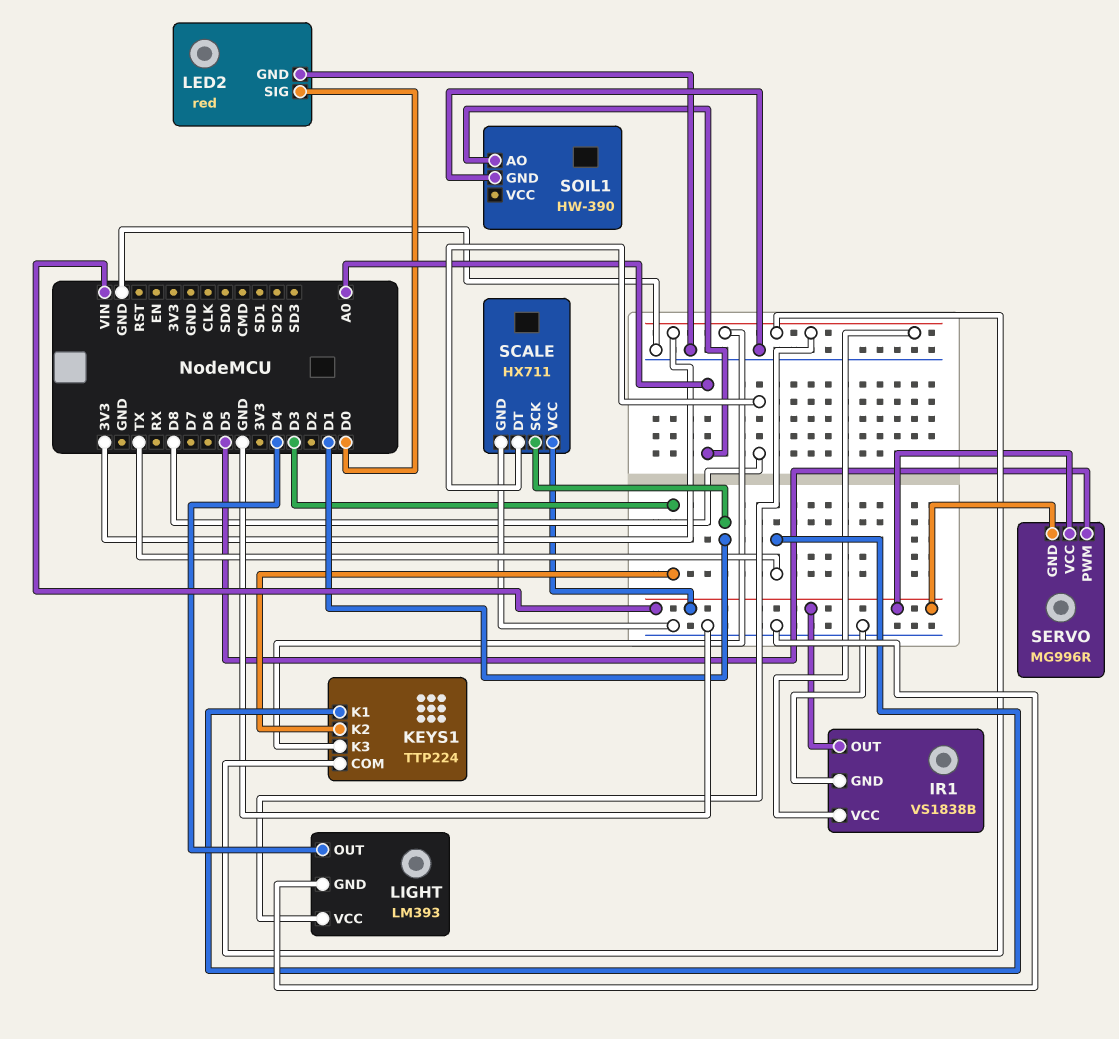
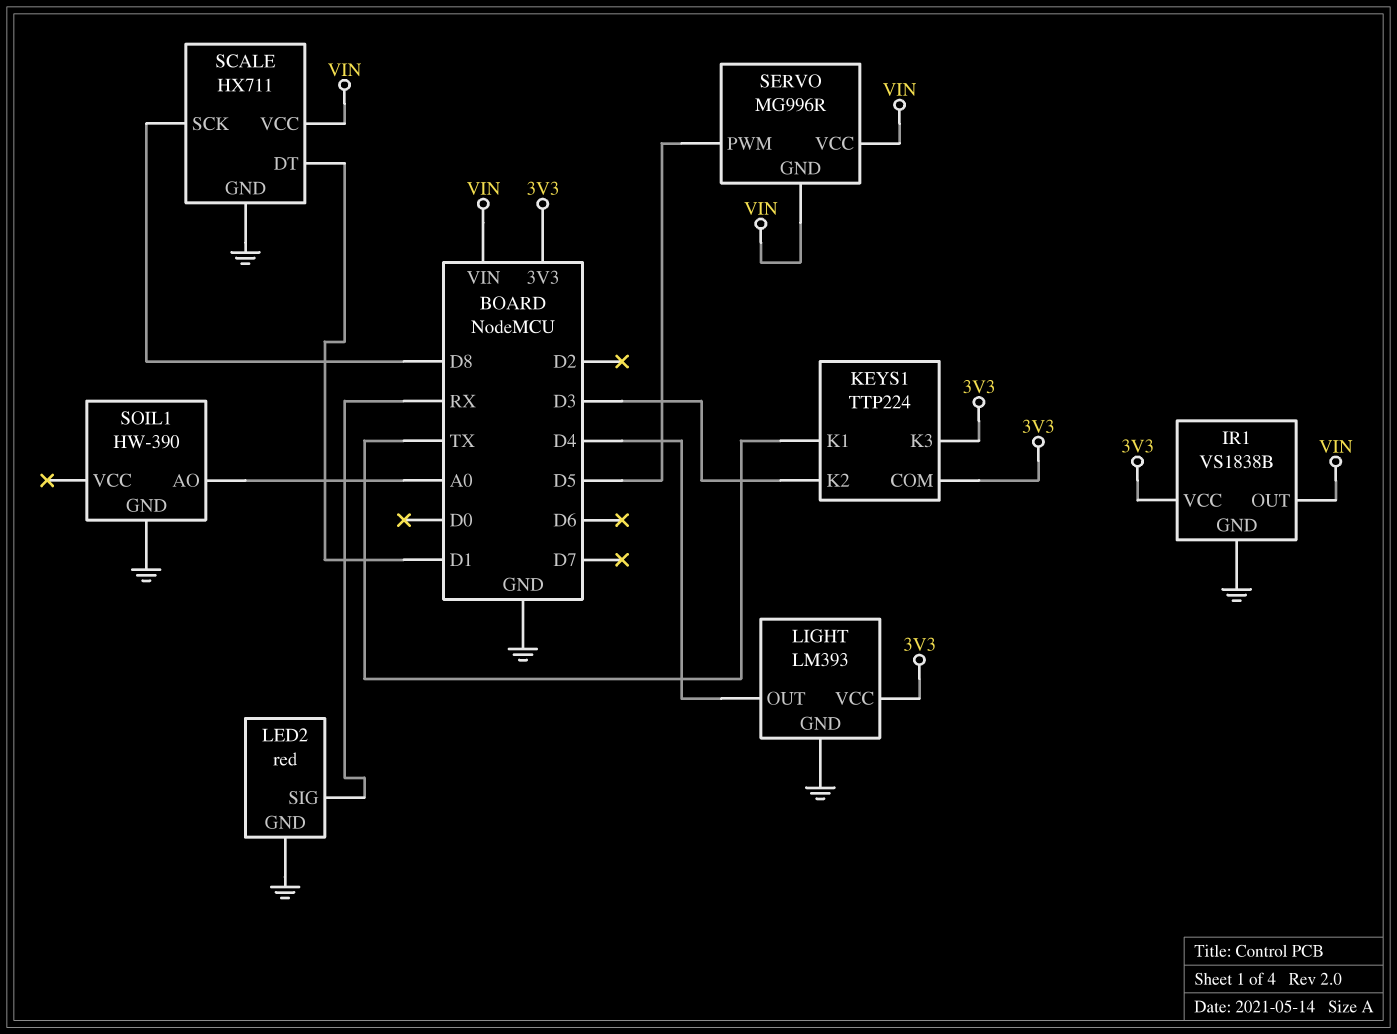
LED2 pin SIG: D0 -> RX
SCALE pin DT: D8 -> D1
SCALE pin SCK: D1 -> D8

